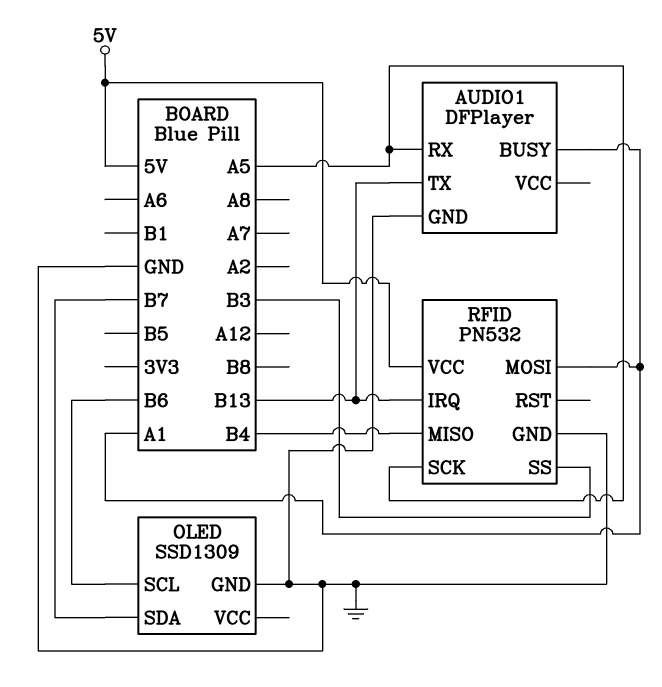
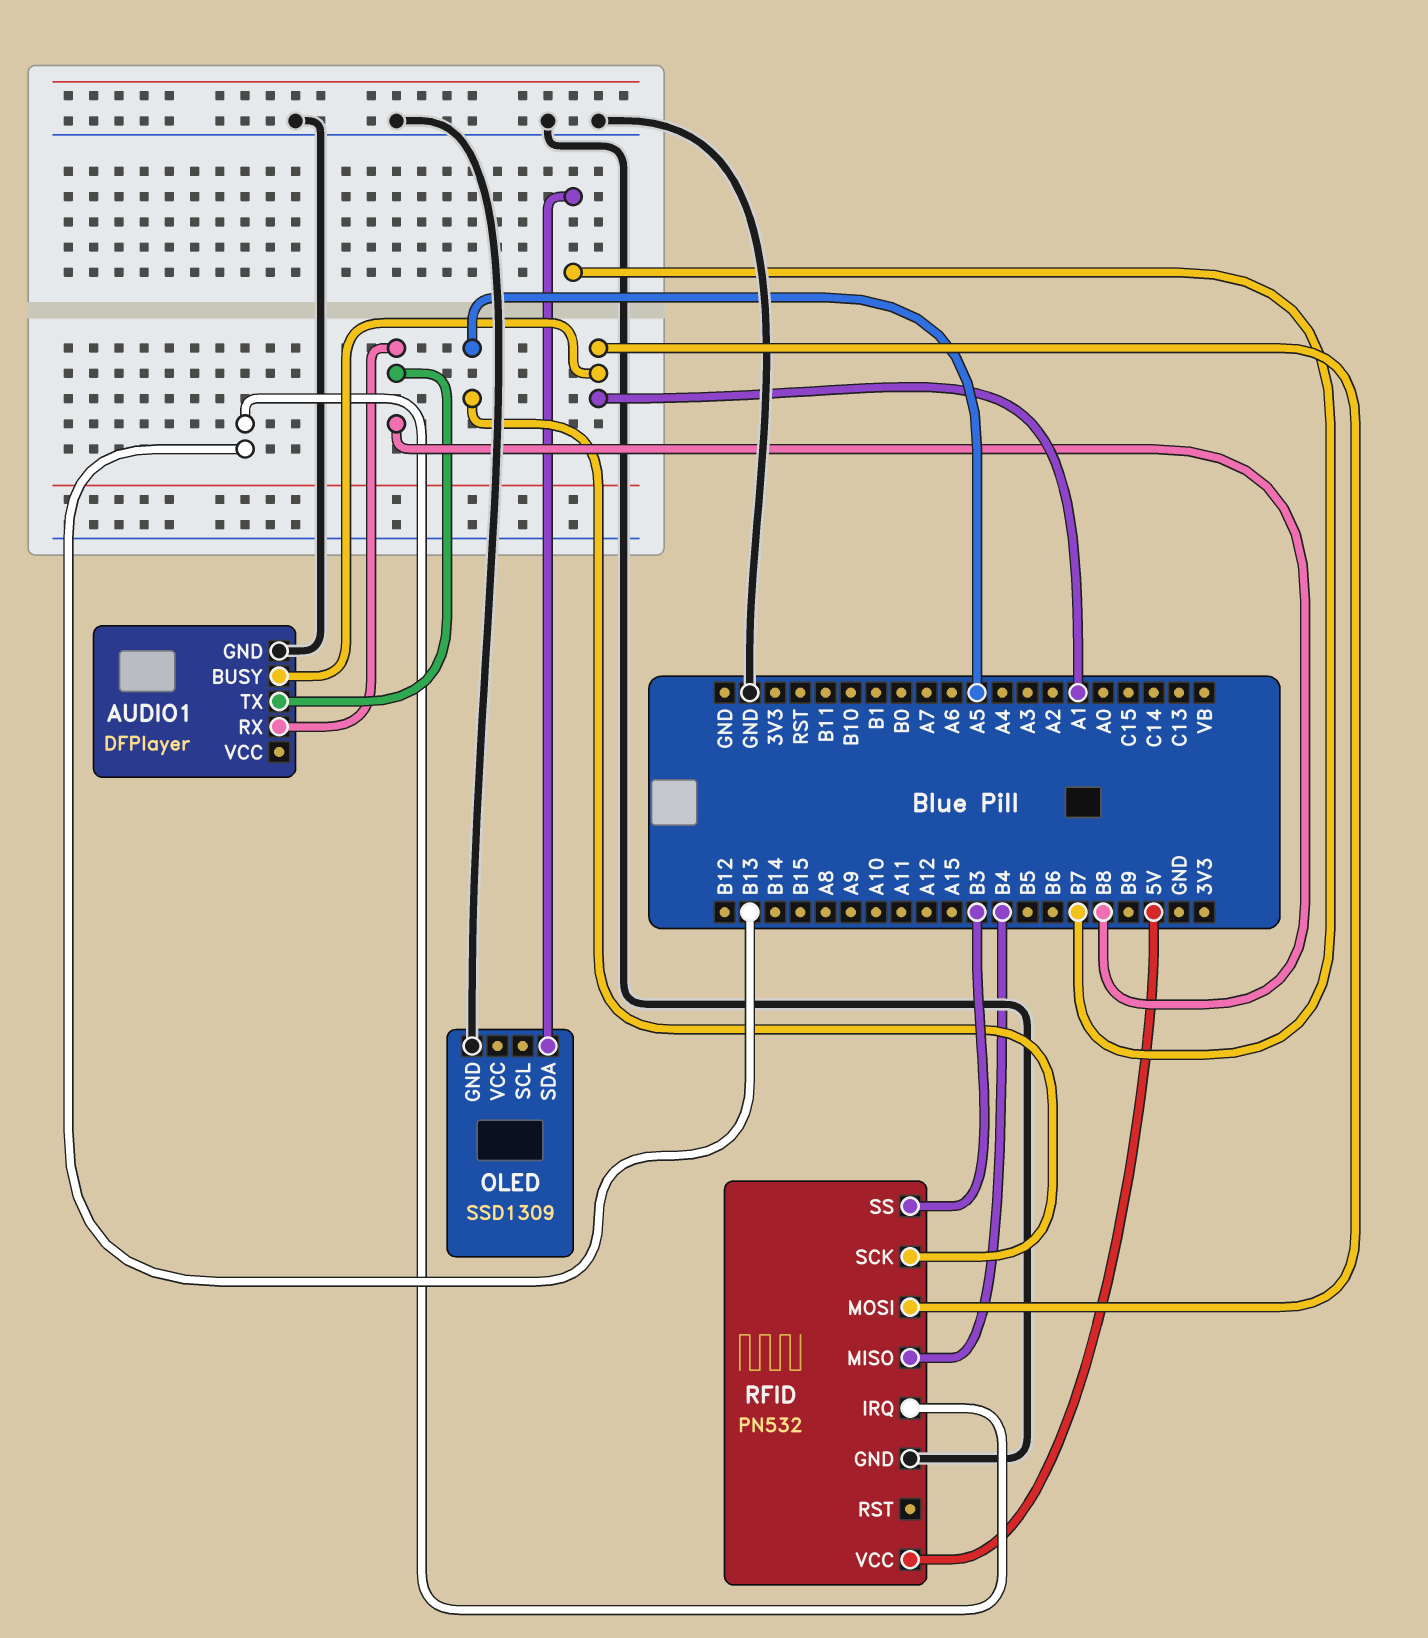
AUDIO1 pin RX: A5 -> B8
AUDIO1 pin TX: B13 -> B8
OLED pin SCL: B6 -> none

